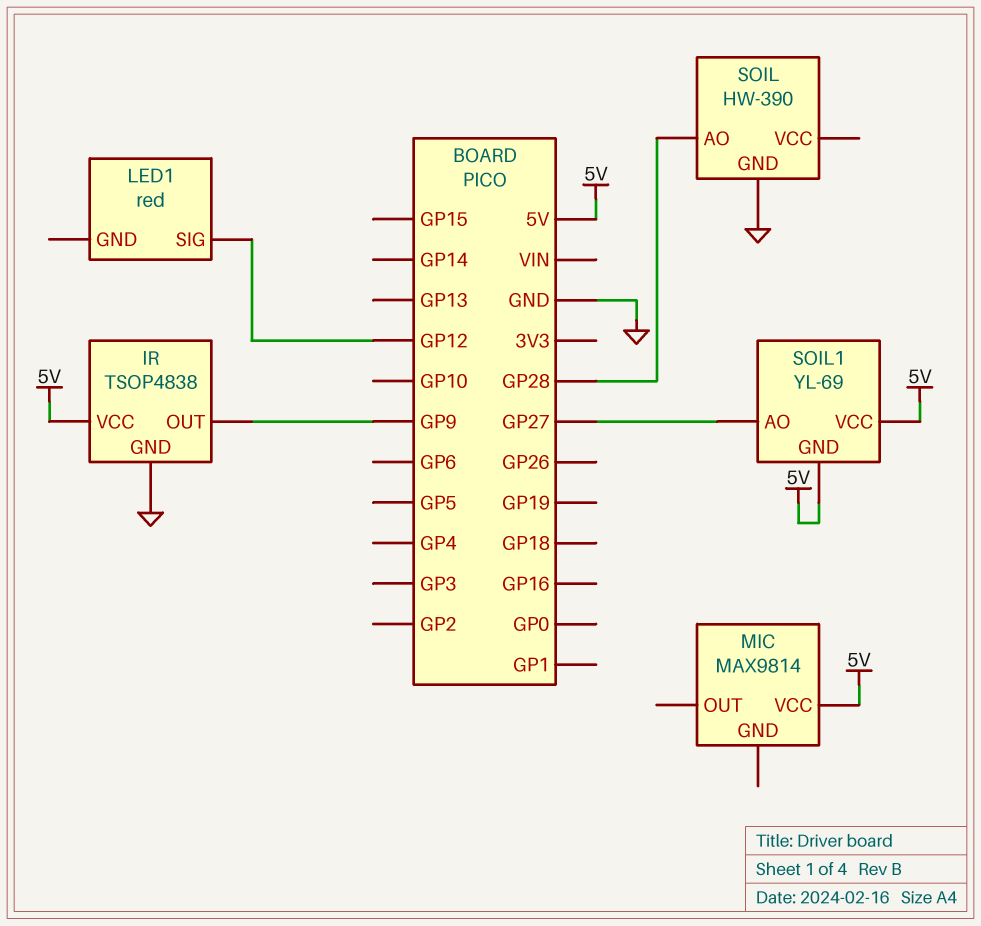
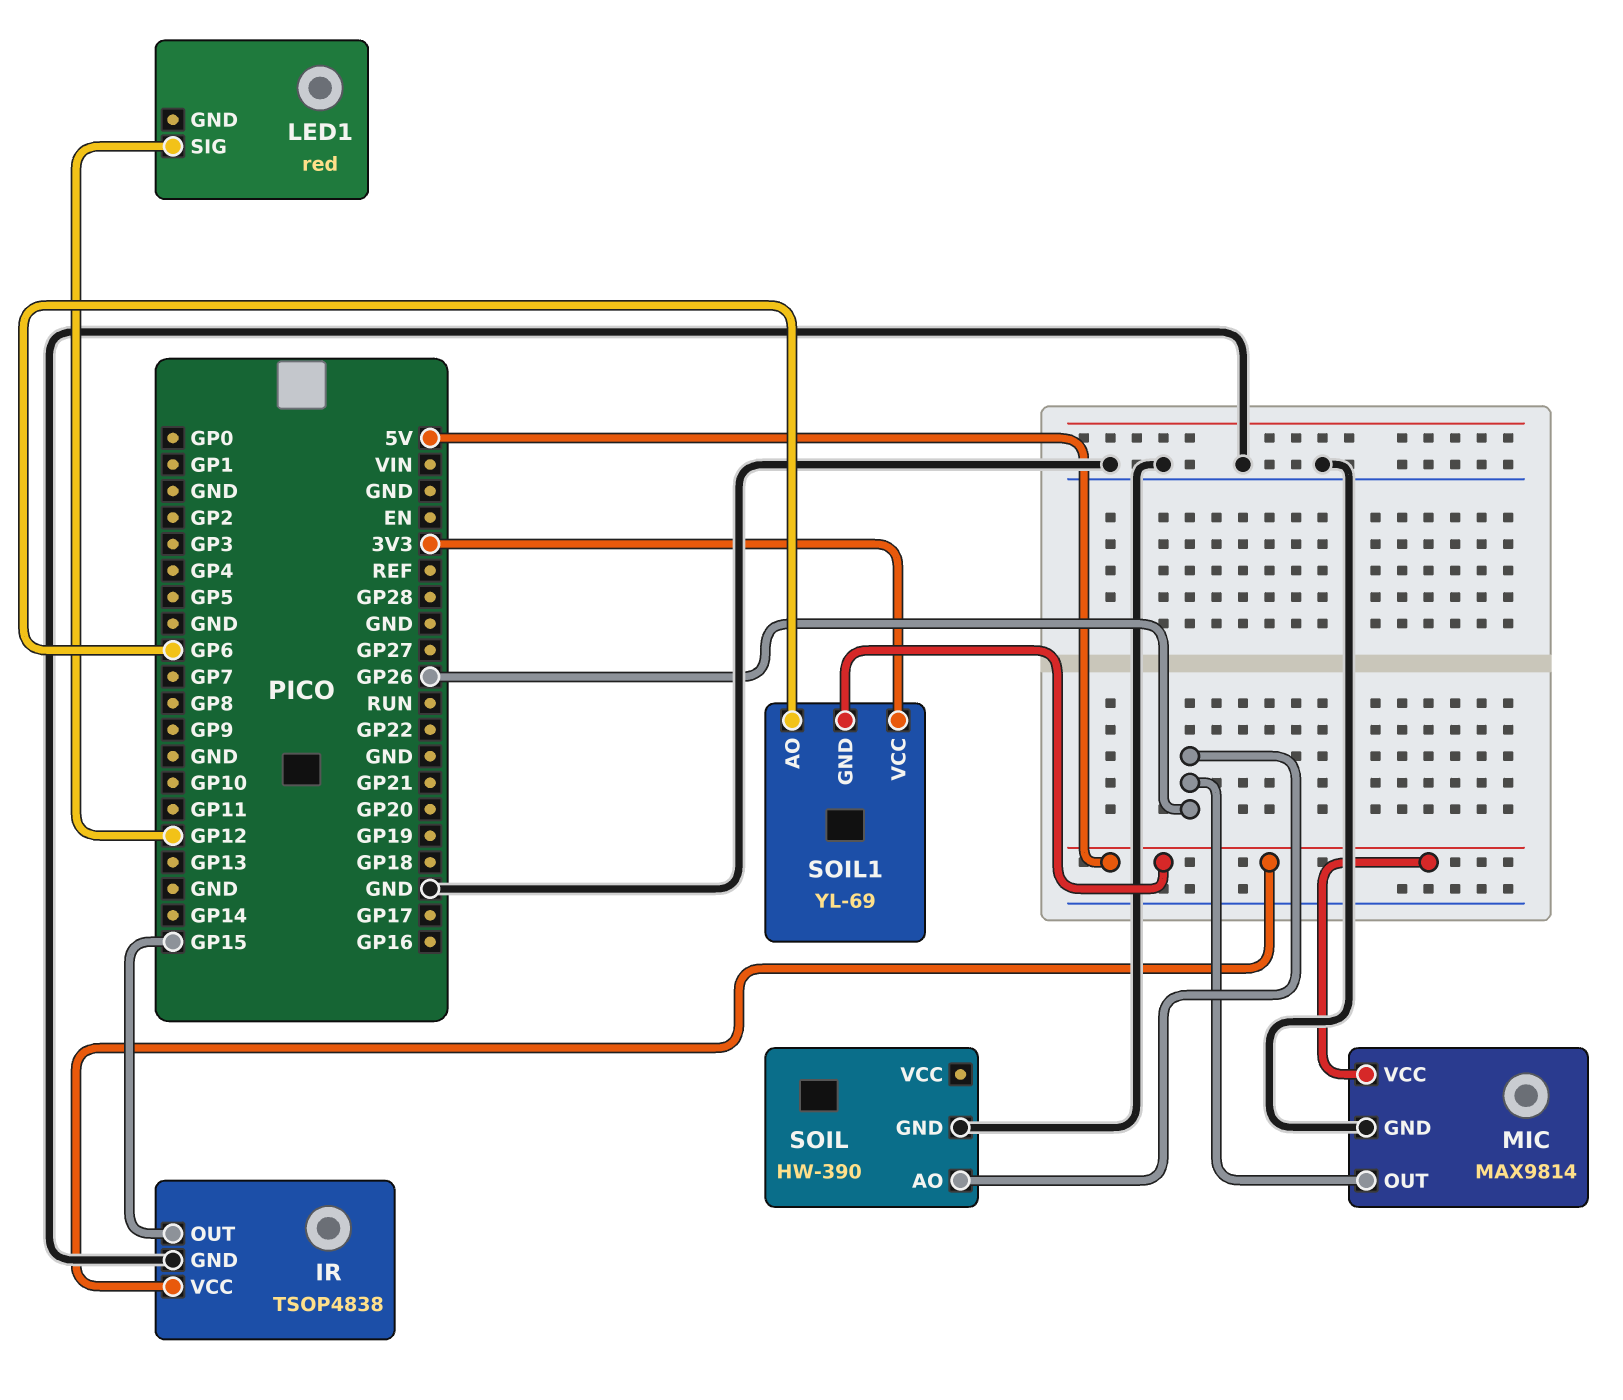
IR pin OUT: GP9 -> GP15
MIC pin GND: none -> GND
MIC pin OUT: none -> GP26
SOIL pin AO: GP28 -> GP26
SOIL1 pin AO: GP27 -> GP6
SOIL1 pin VCC: 5V -> 3V3

